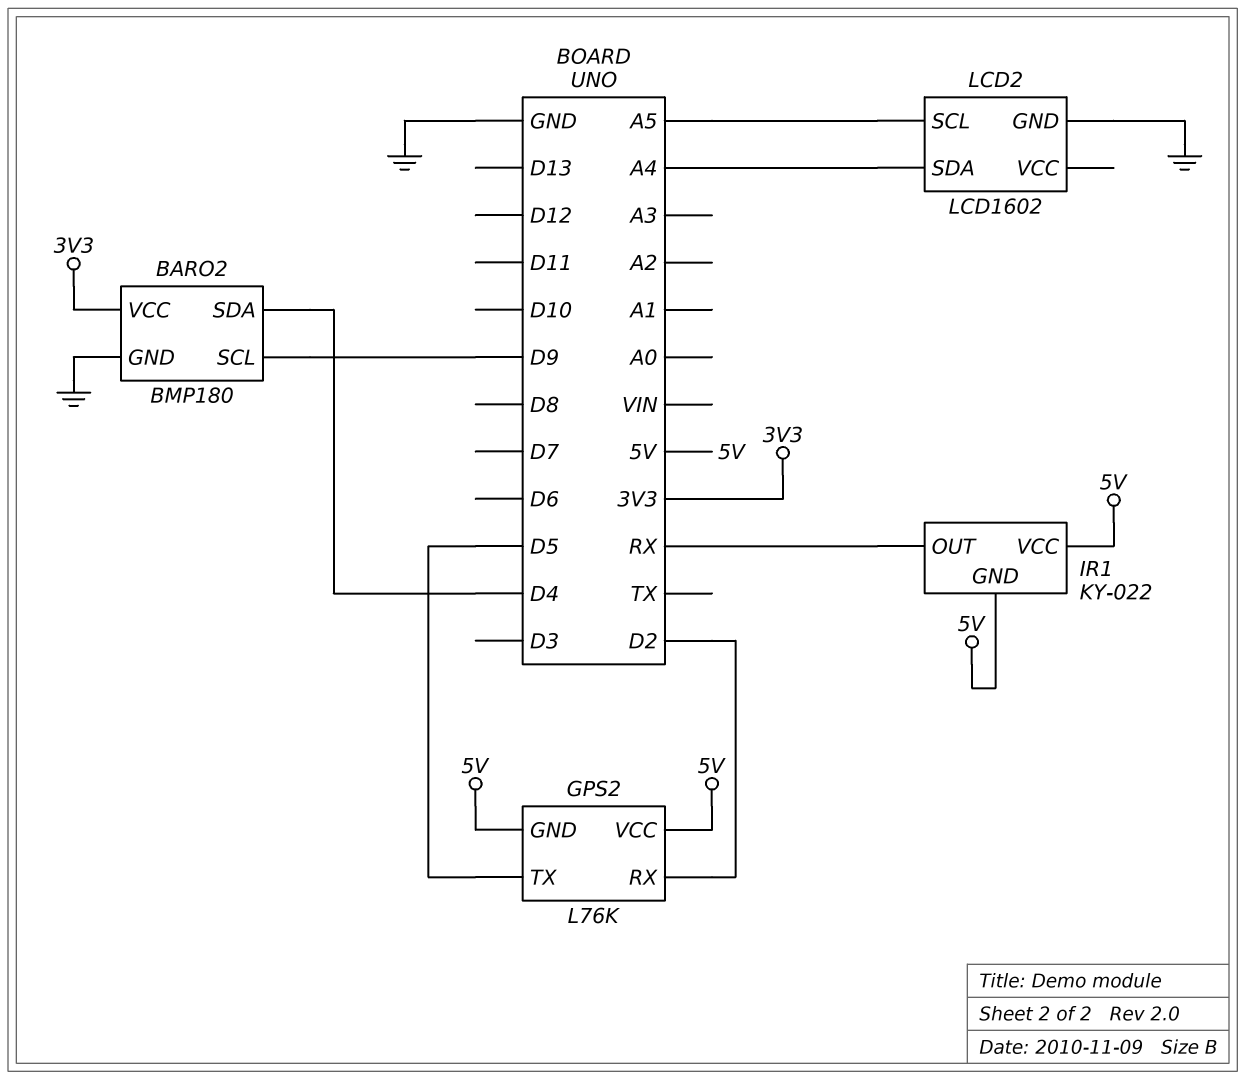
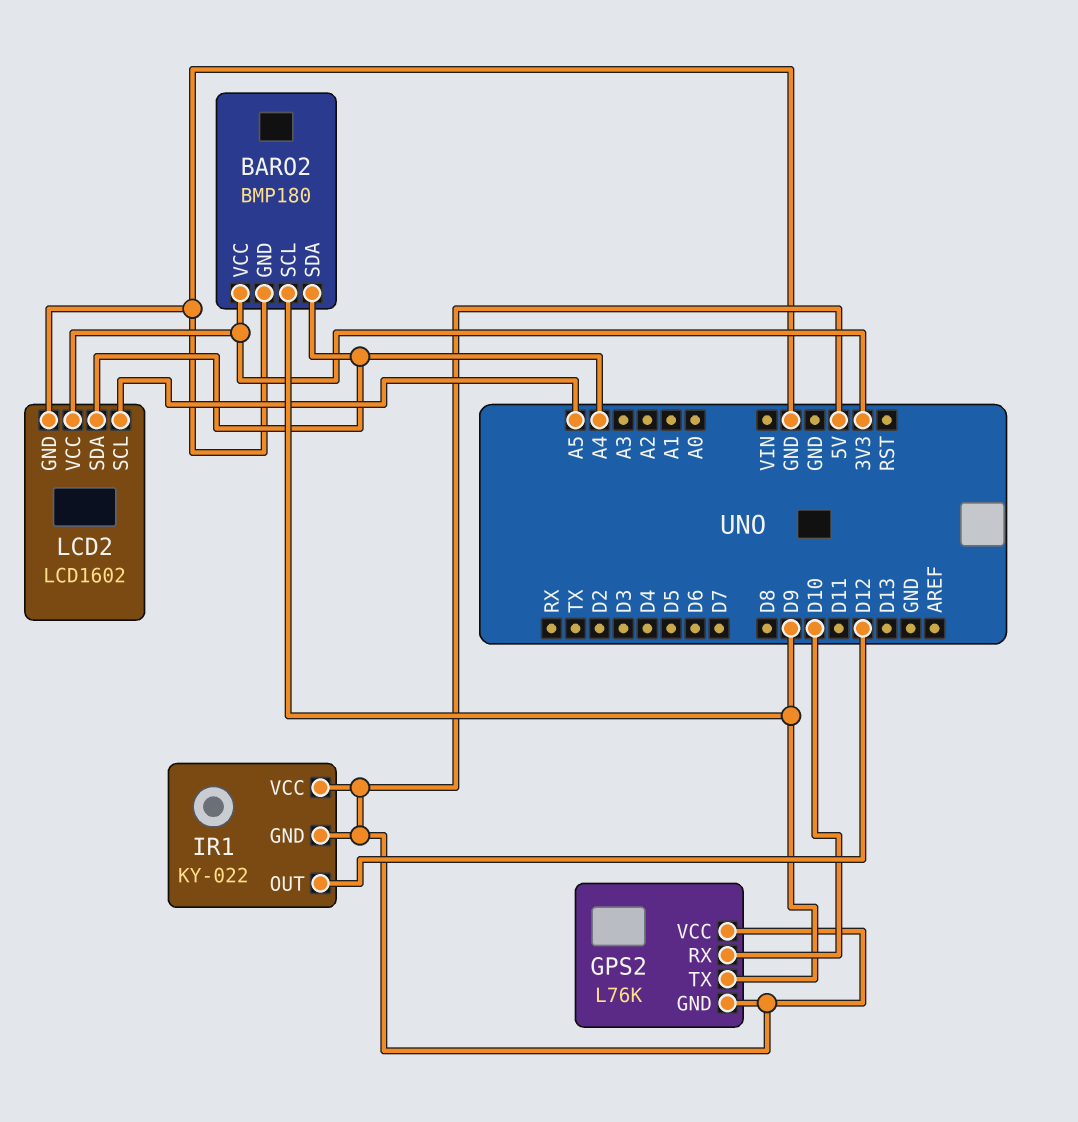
BARO2 pin SDA: D4 -> A4
GPS2 pin RX: D2 -> D10
GPS2 pin TX: D5 -> D9
IR1 pin OUT: RX -> D12
LCD2 pin VCC: none -> 3V3

